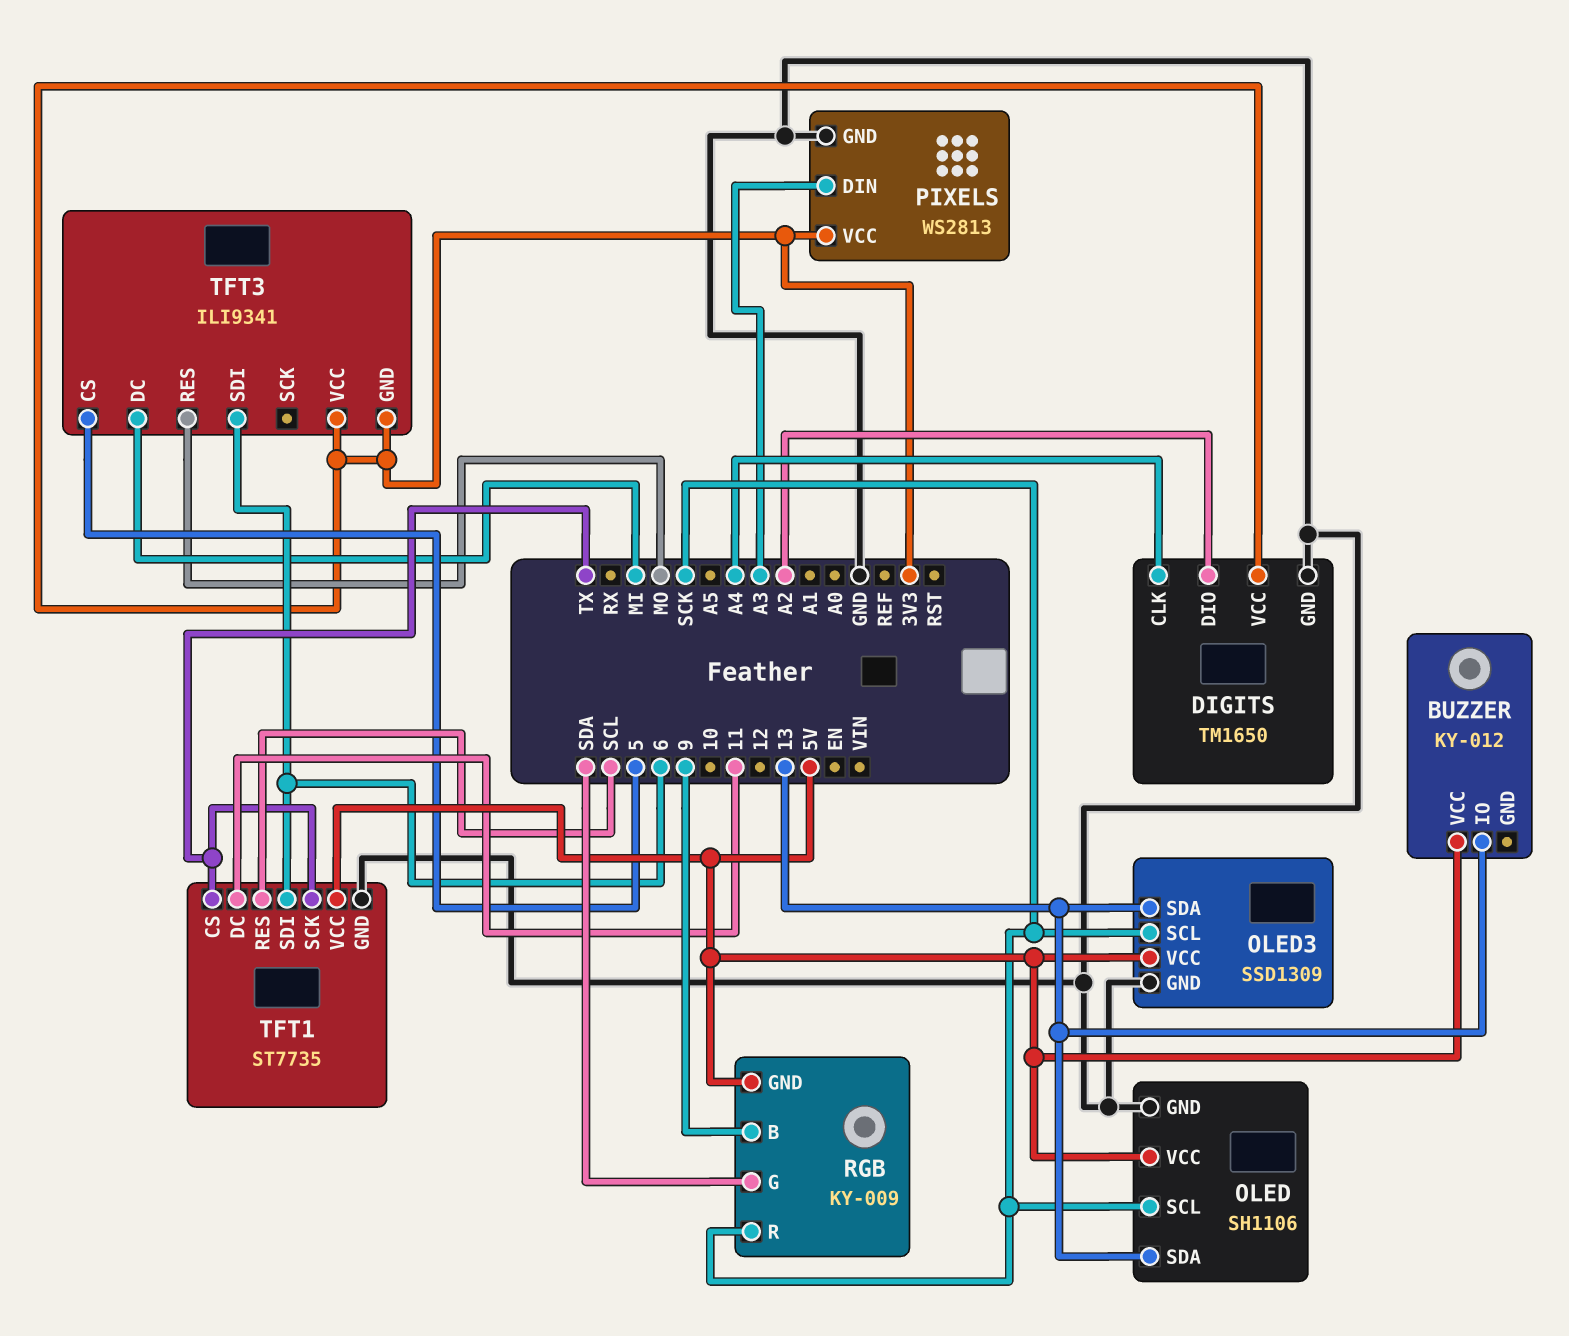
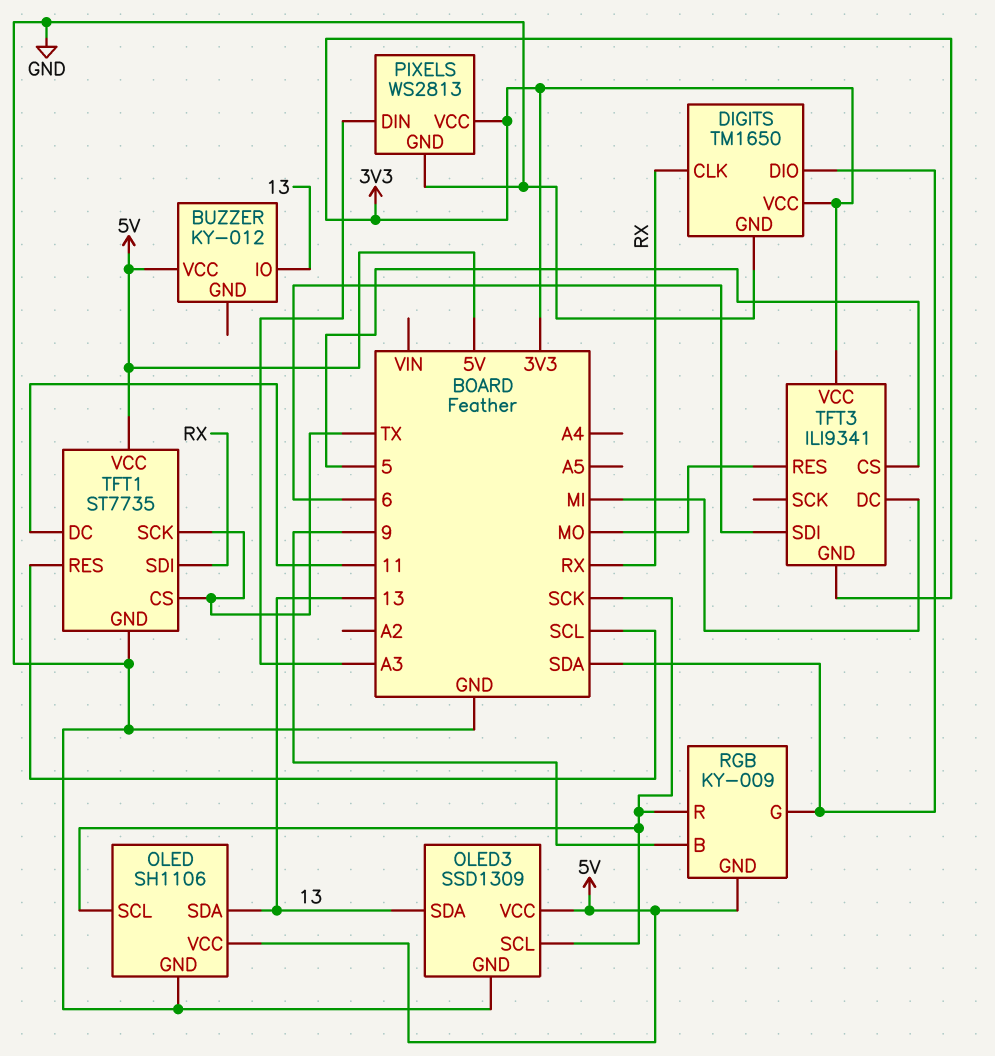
DIGITS pin CLK: A4 -> RX
DIGITS pin DIO: A2 -> SDA
TFT1 pin SDI: 6 -> RX

